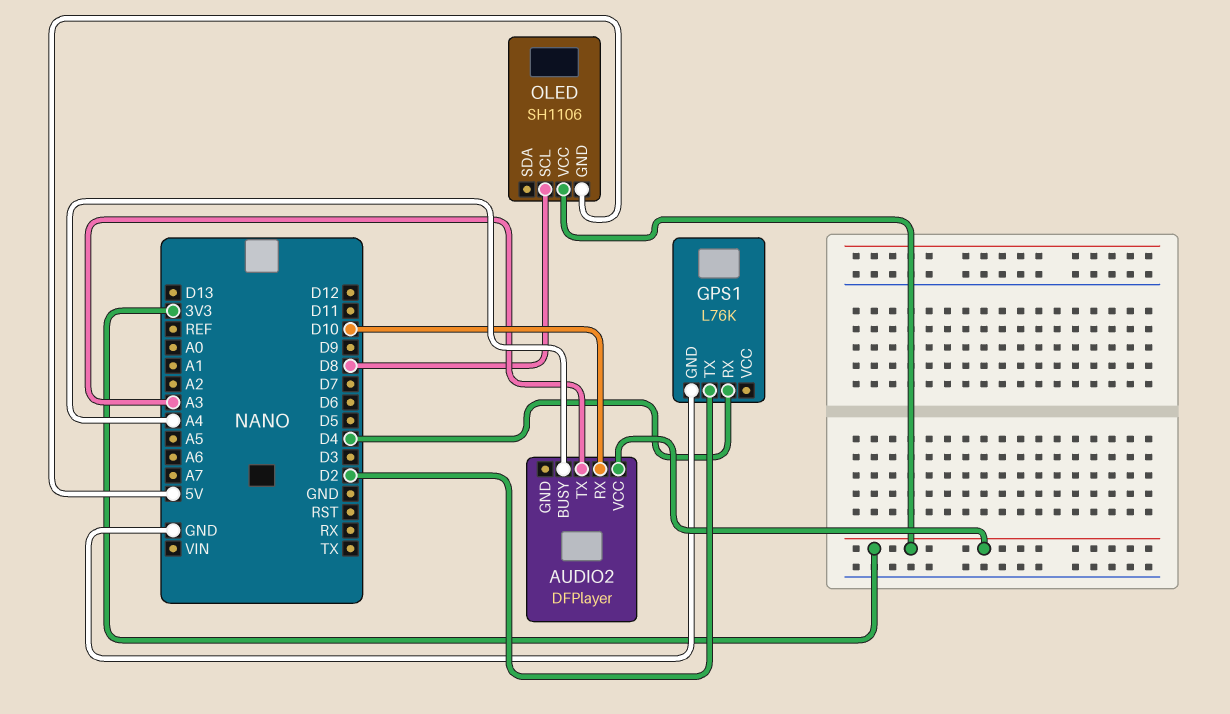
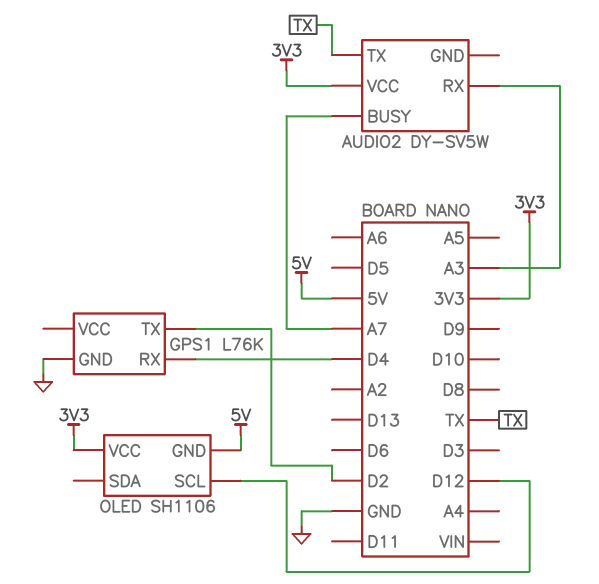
AUDIO2: DFPlayer -> DY-SV5W
AUDIO2 pin BUSY: A4 -> A7
AUDIO2 pin RX: D10 -> A3
AUDIO2 pin TX: A3 -> TX
OLED pin SCL: D8 -> D12

